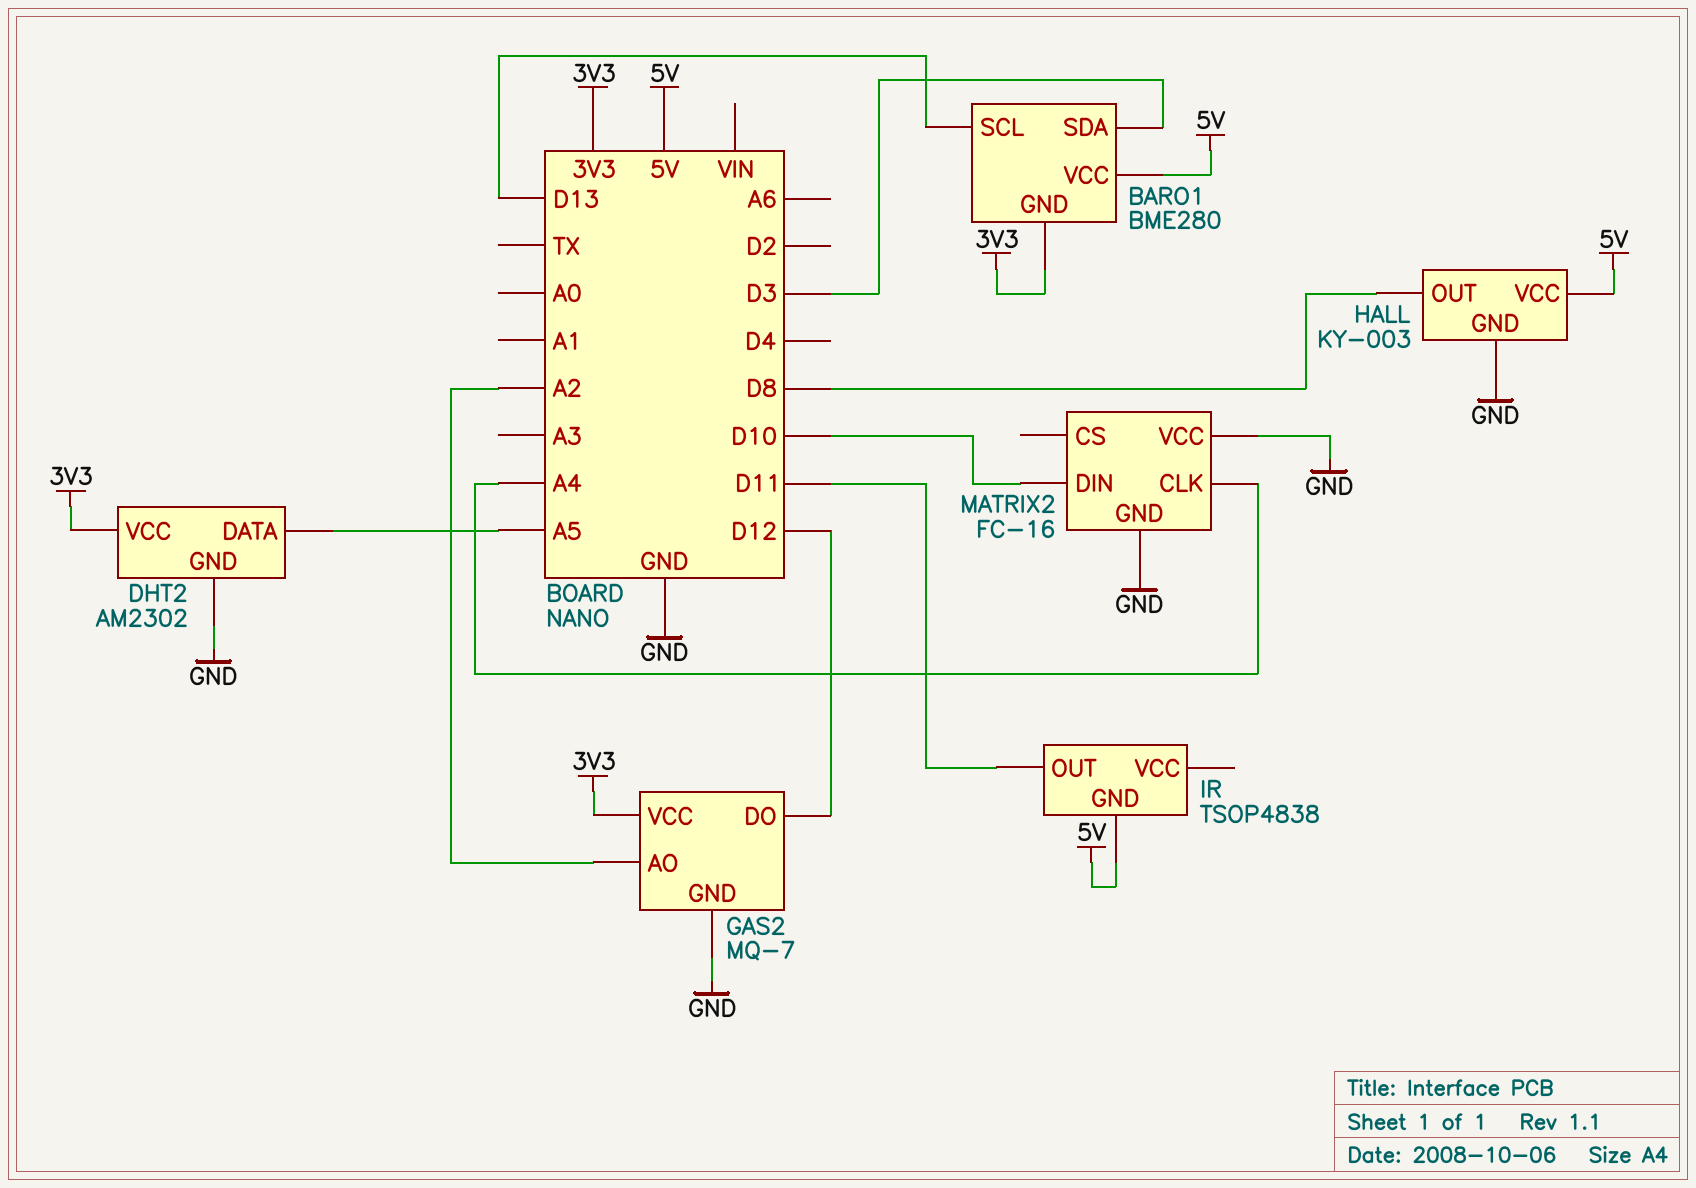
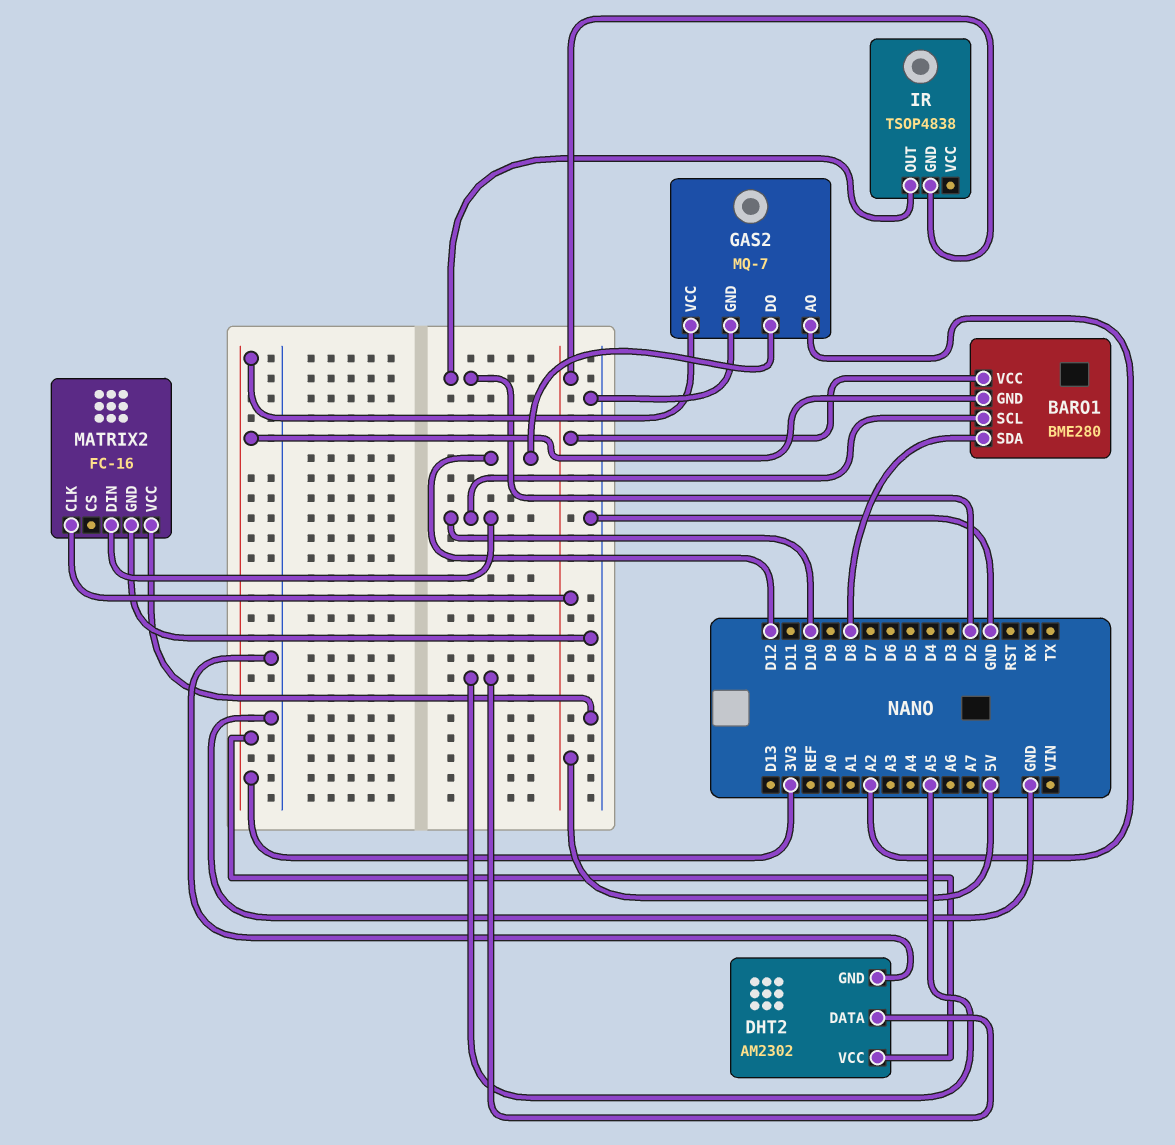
BARO1 pin SCL: D13 -> D10
BARO1 pin SDA: D3 -> D8
HALL: KY-003 -> none
HALL pin GND: GND -> none
HALL pin OUT: D8 -> none
HALL pin VCC: 5V -> none
IR pin OUT: D11 -> D2
MATRIX2 pin CLK: A4 -> 5V

